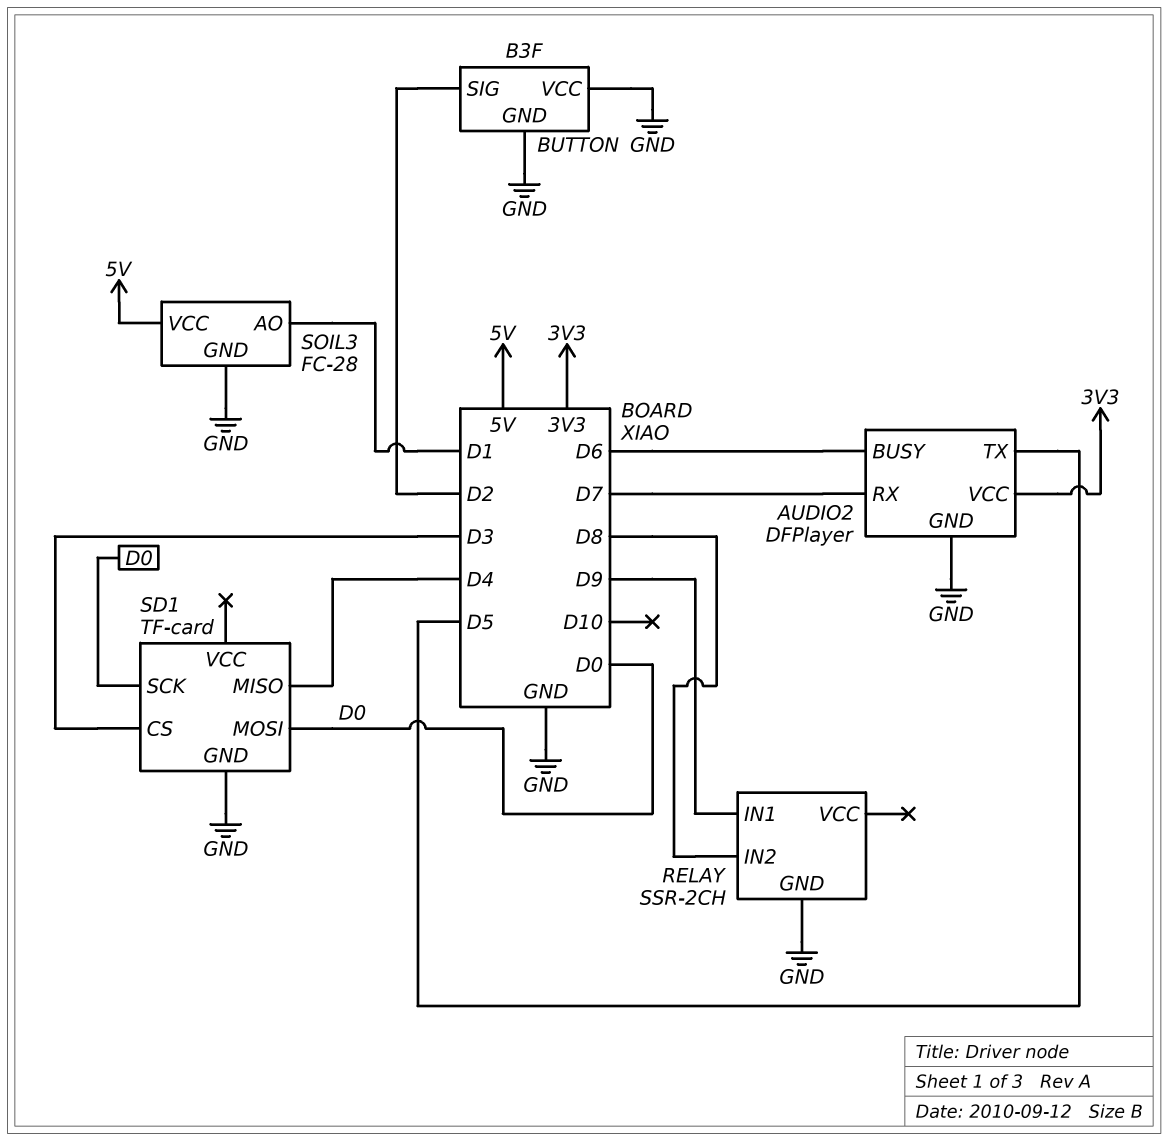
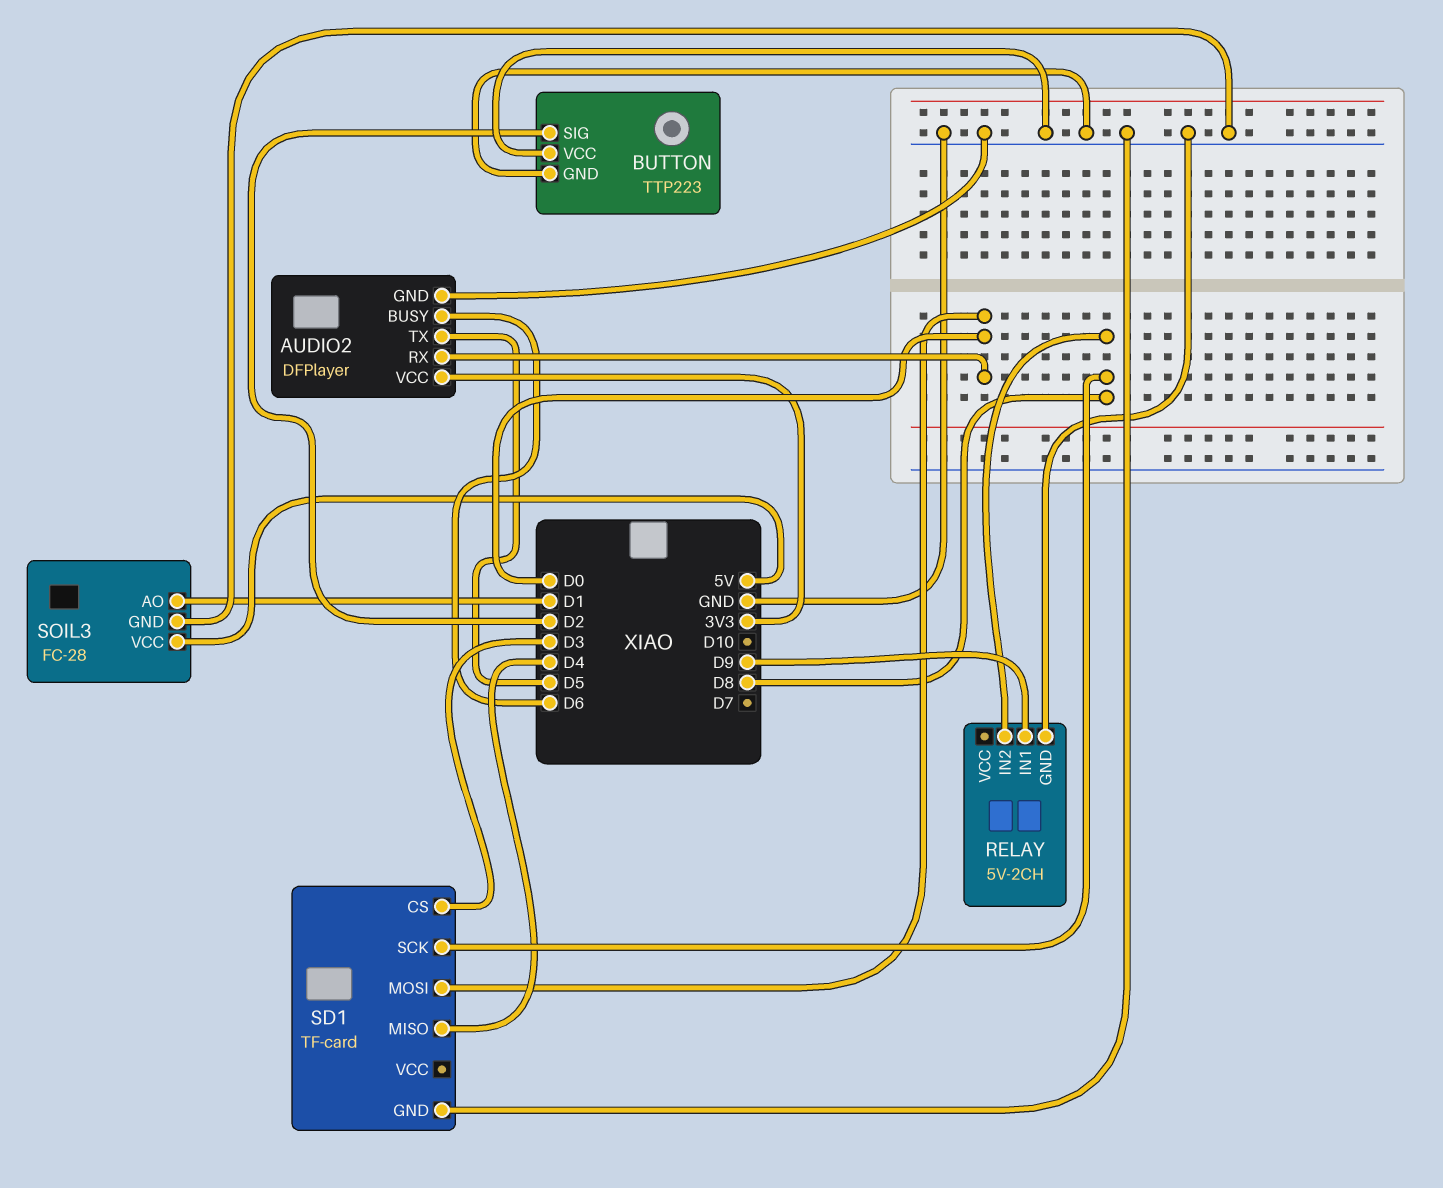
AUDIO2 pin RX: D7 -> D0
BUTTON: B3F -> TTP223
RELAY: SSR-2CH -> 5V-2CH
SD1 pin SCK: D0 -> D8

